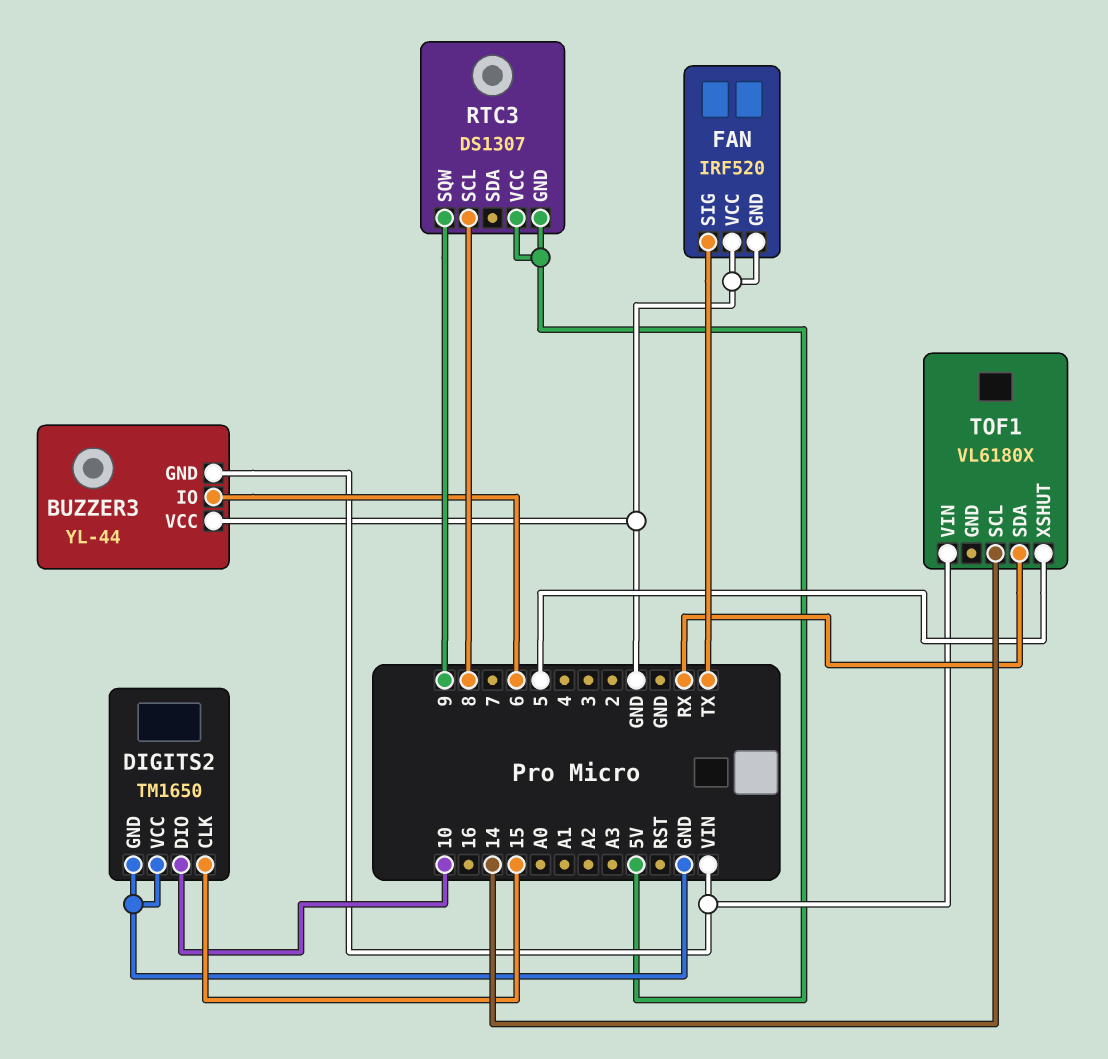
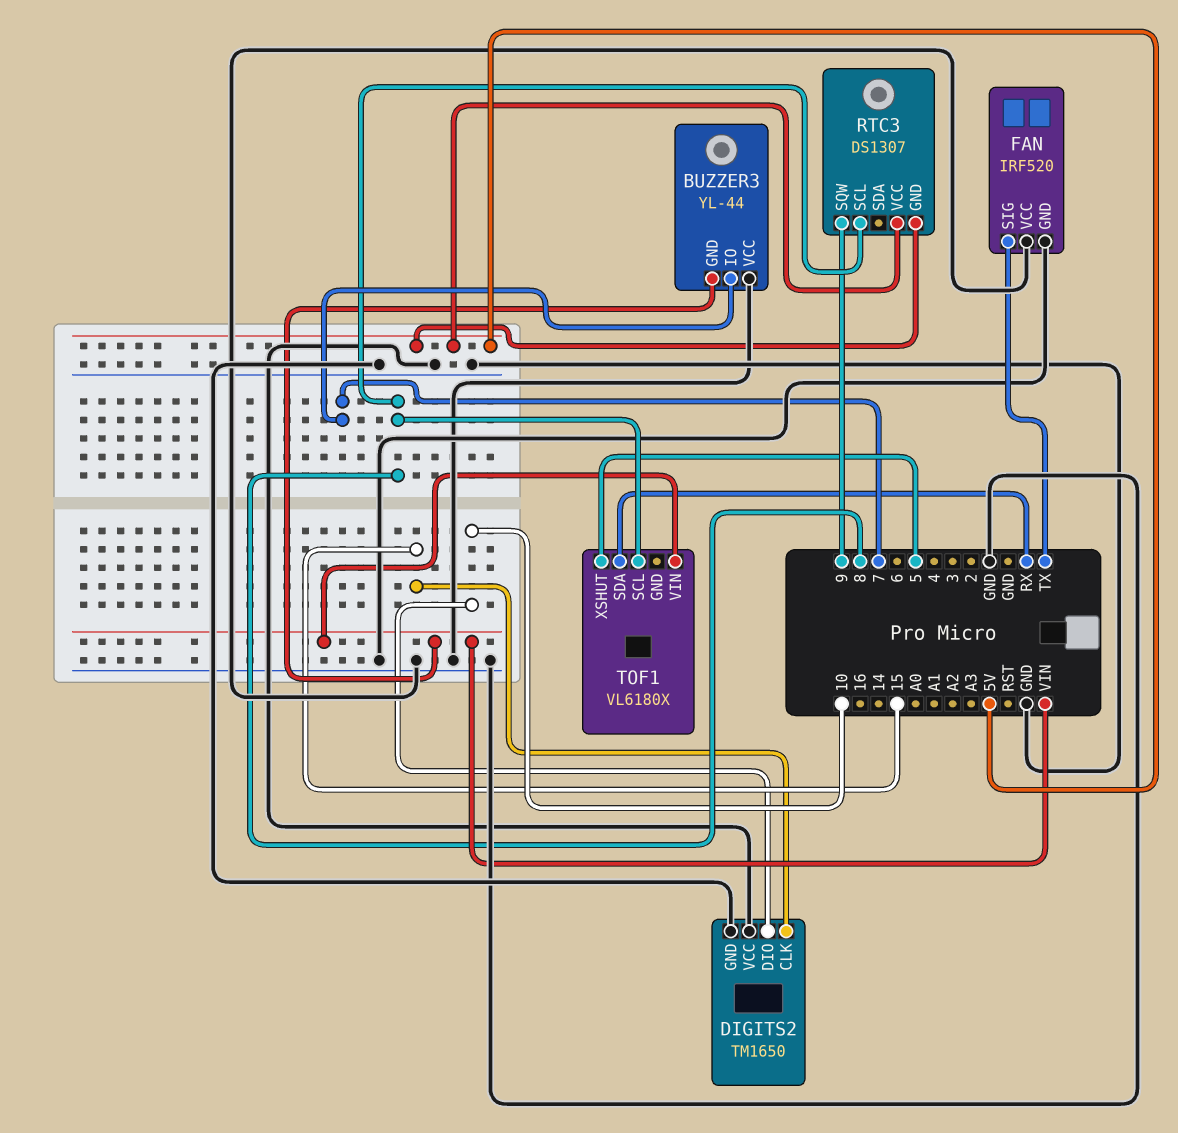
BUZZER3 pin IO: 6 -> 7
TOF1 pin SCL: 14 -> 8

